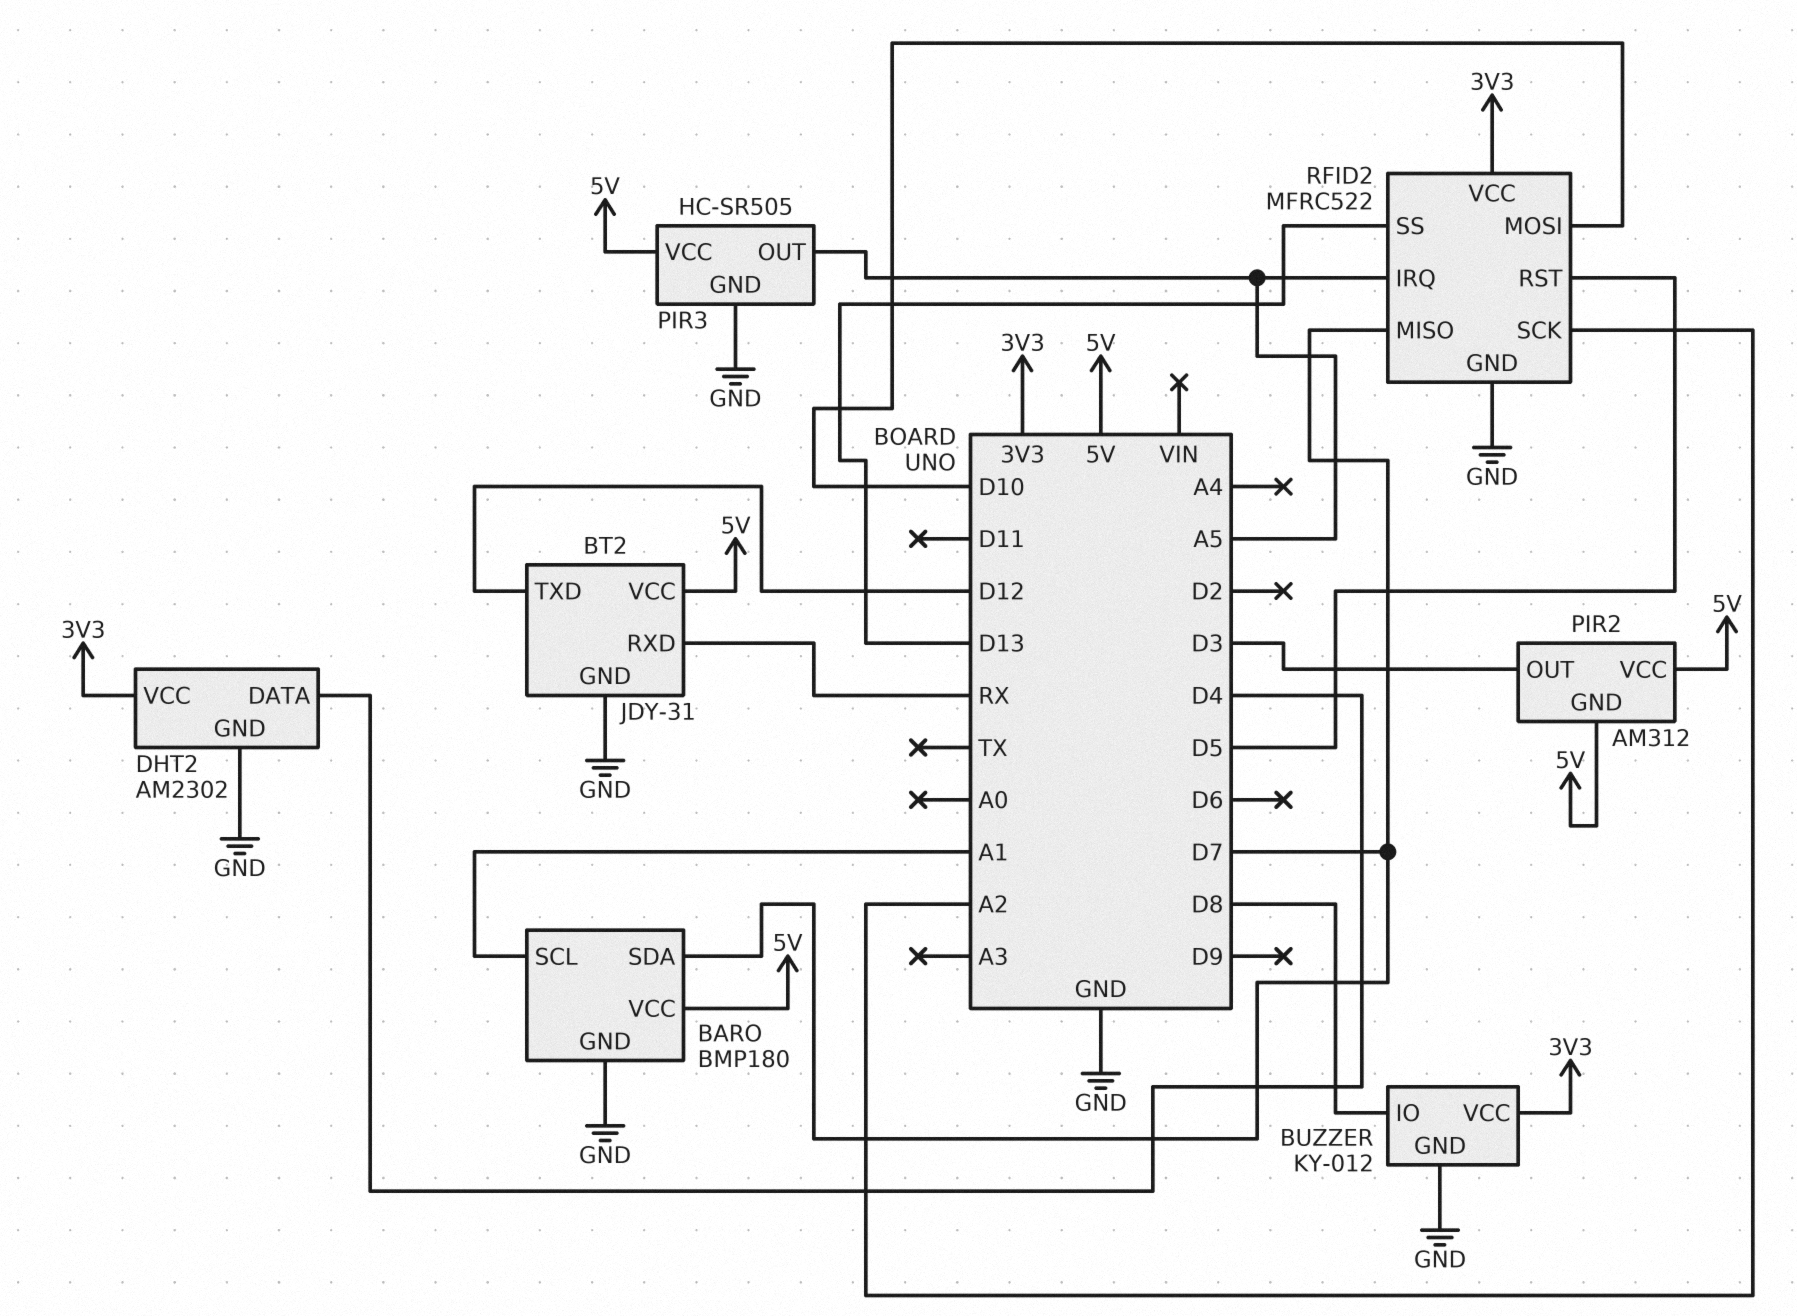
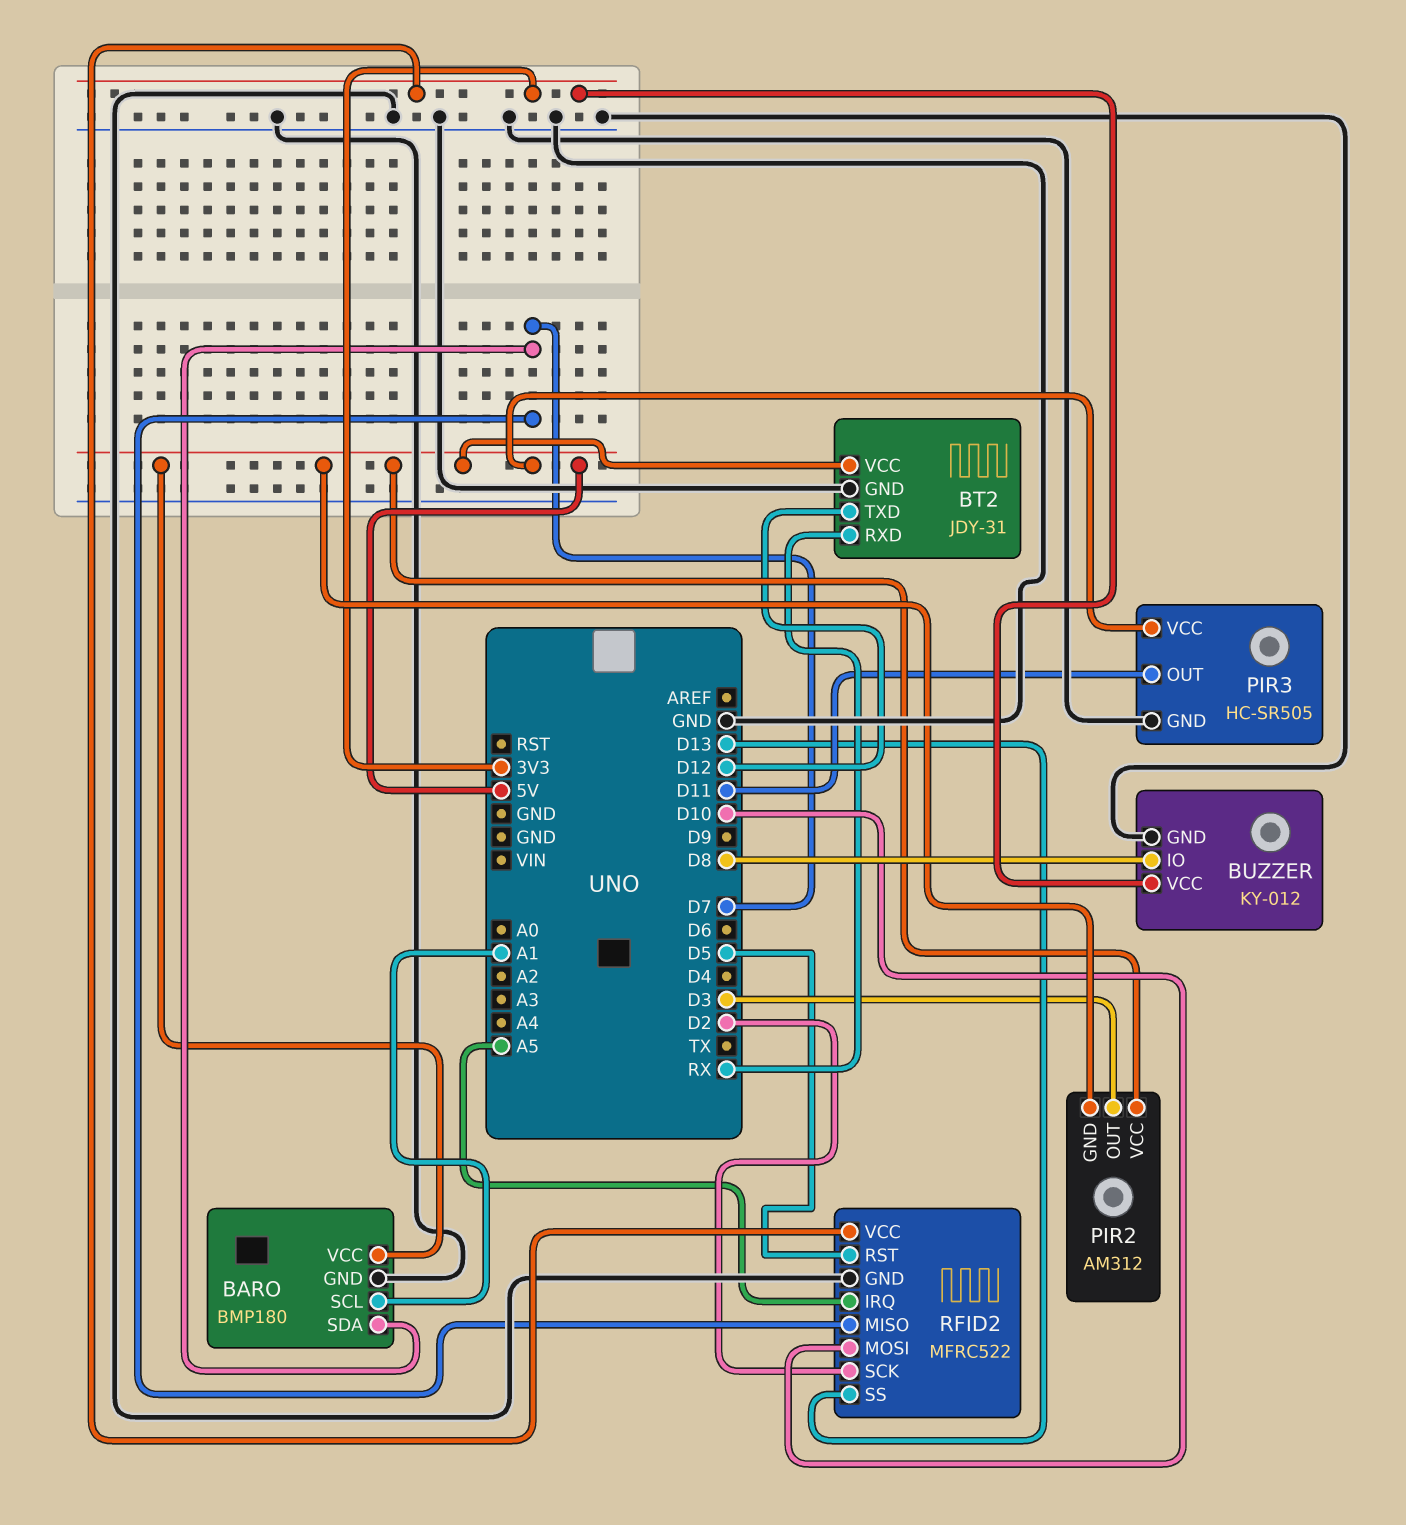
DHT2: AM2302 -> none
DHT2 pin DATA: D4 -> none
DHT2 pin GND: GND -> none
DHT2 pin VCC: 3V3 -> none
PIR3 pin OUT: A5 -> D11
RFID2 pin SCK: A2 -> D2

